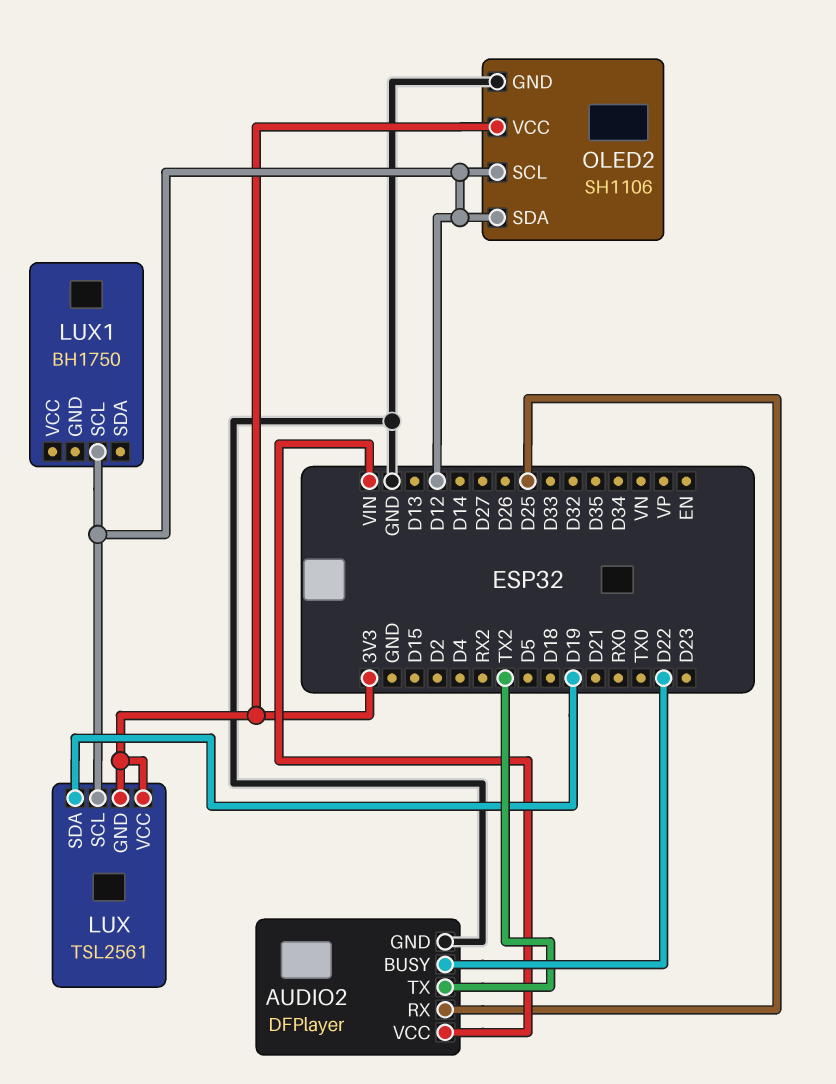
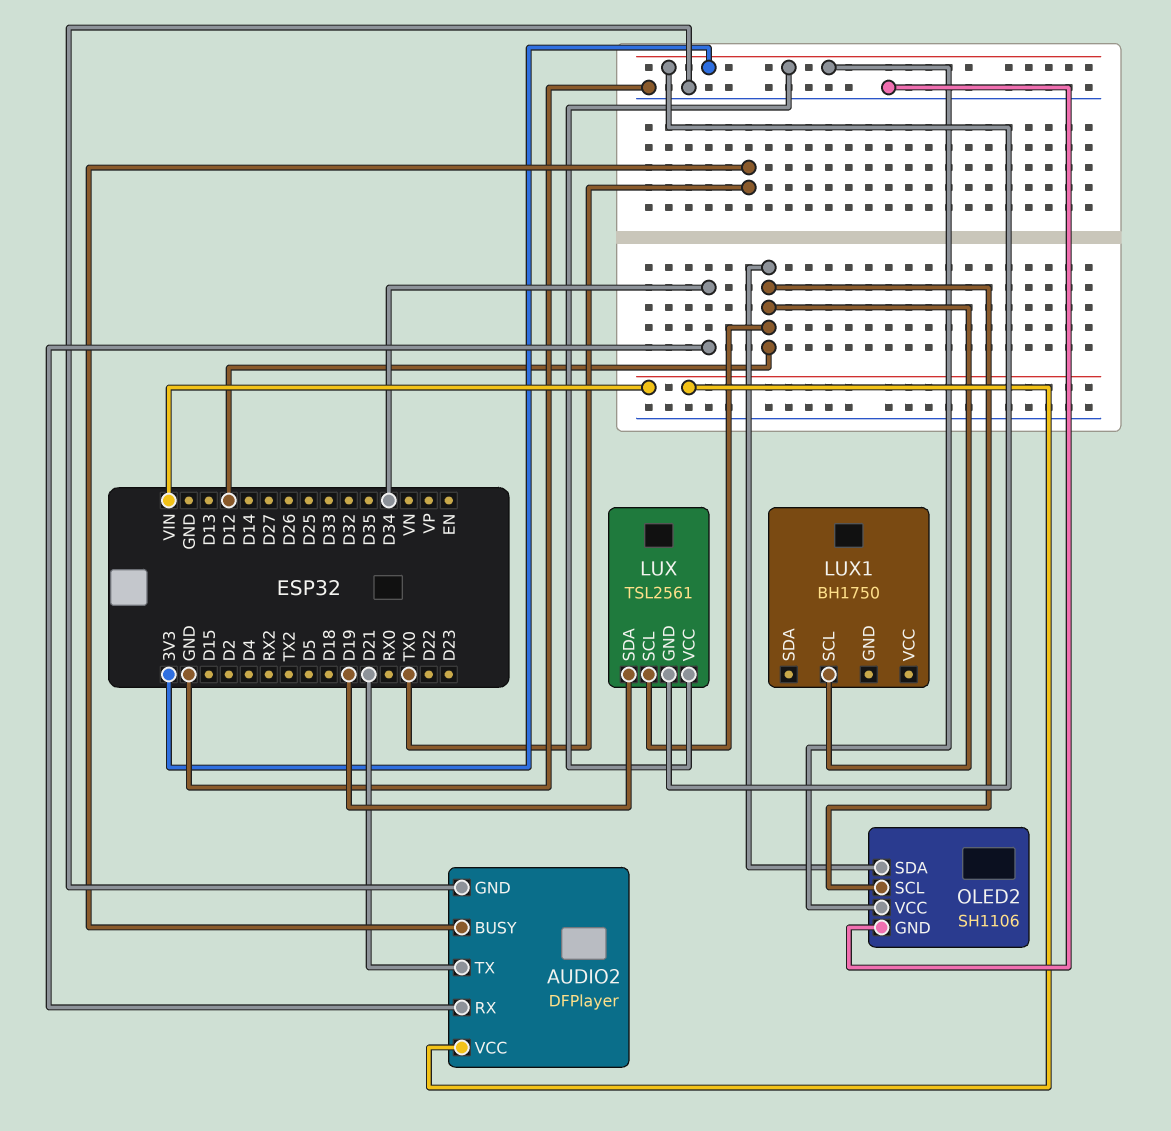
AUDIO2 pin BUSY: D22 -> TX0
AUDIO2 pin RX: D25 -> D34
AUDIO2 pin TX: TX2 -> D21

